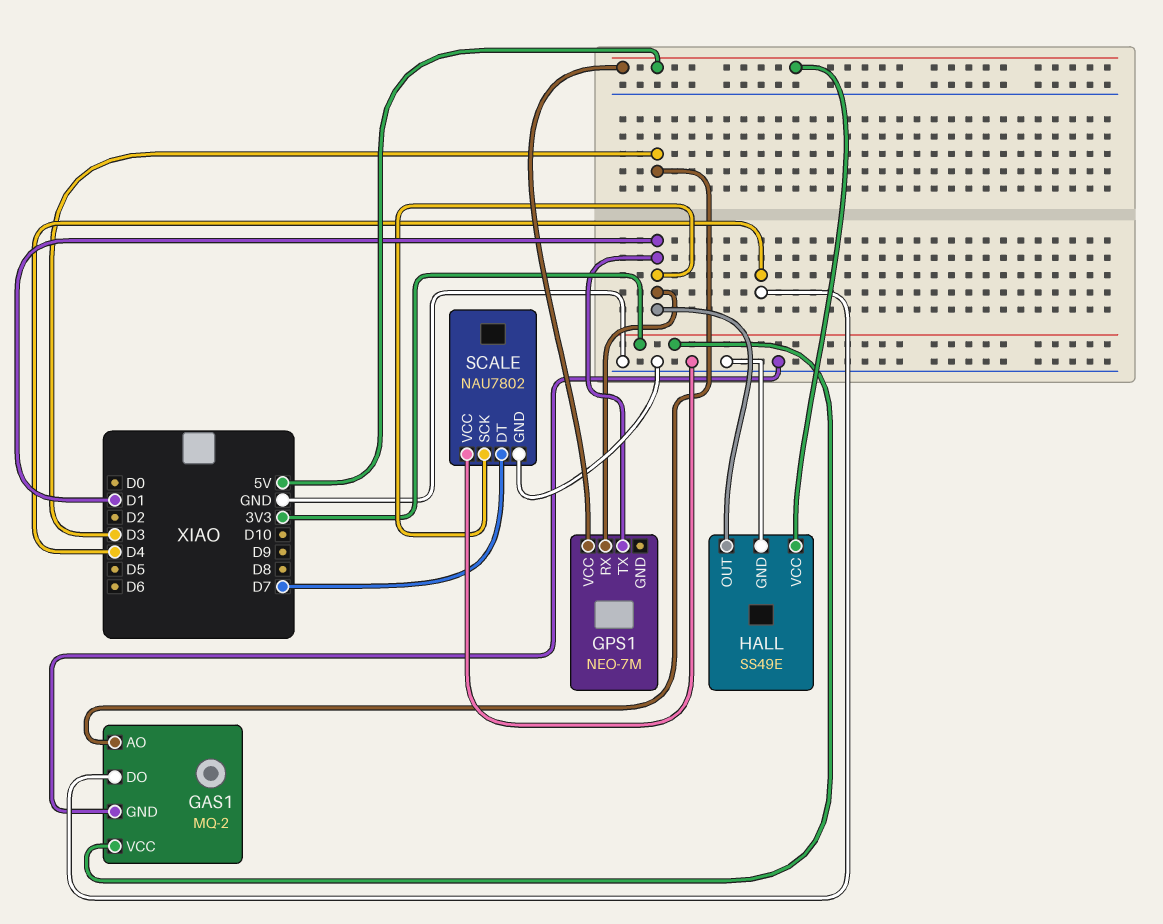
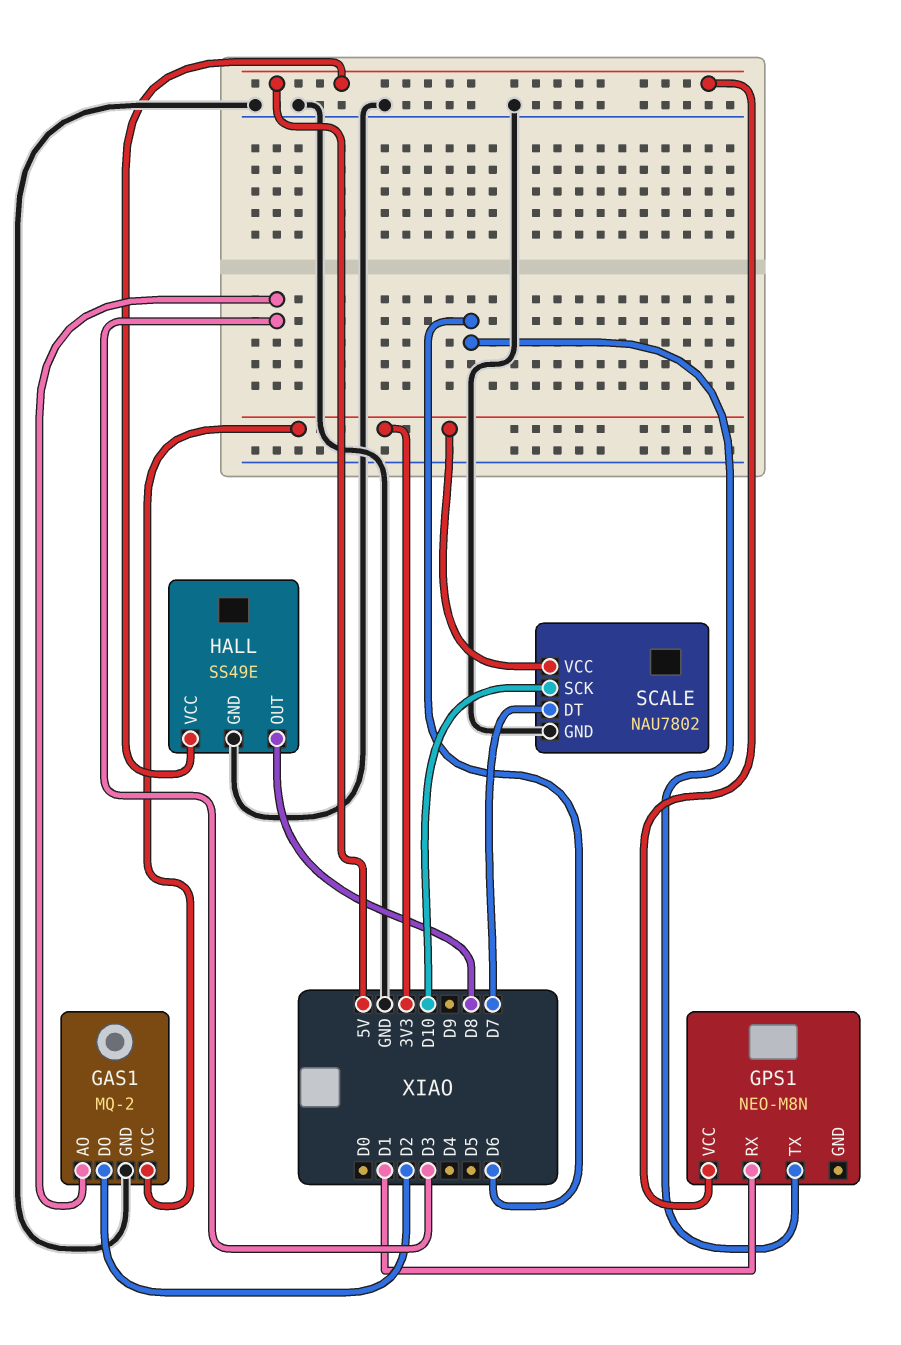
GAS1 pin DO: D4 -> D2
GPS1: NEO-7M -> NEO-M8N
GPS1 pin TX: D1 -> D6
HALL pin OUT: D1 -> D8
SCALE pin SCK: D1 -> D10
SCALE pin VCC: GND -> 3V3

